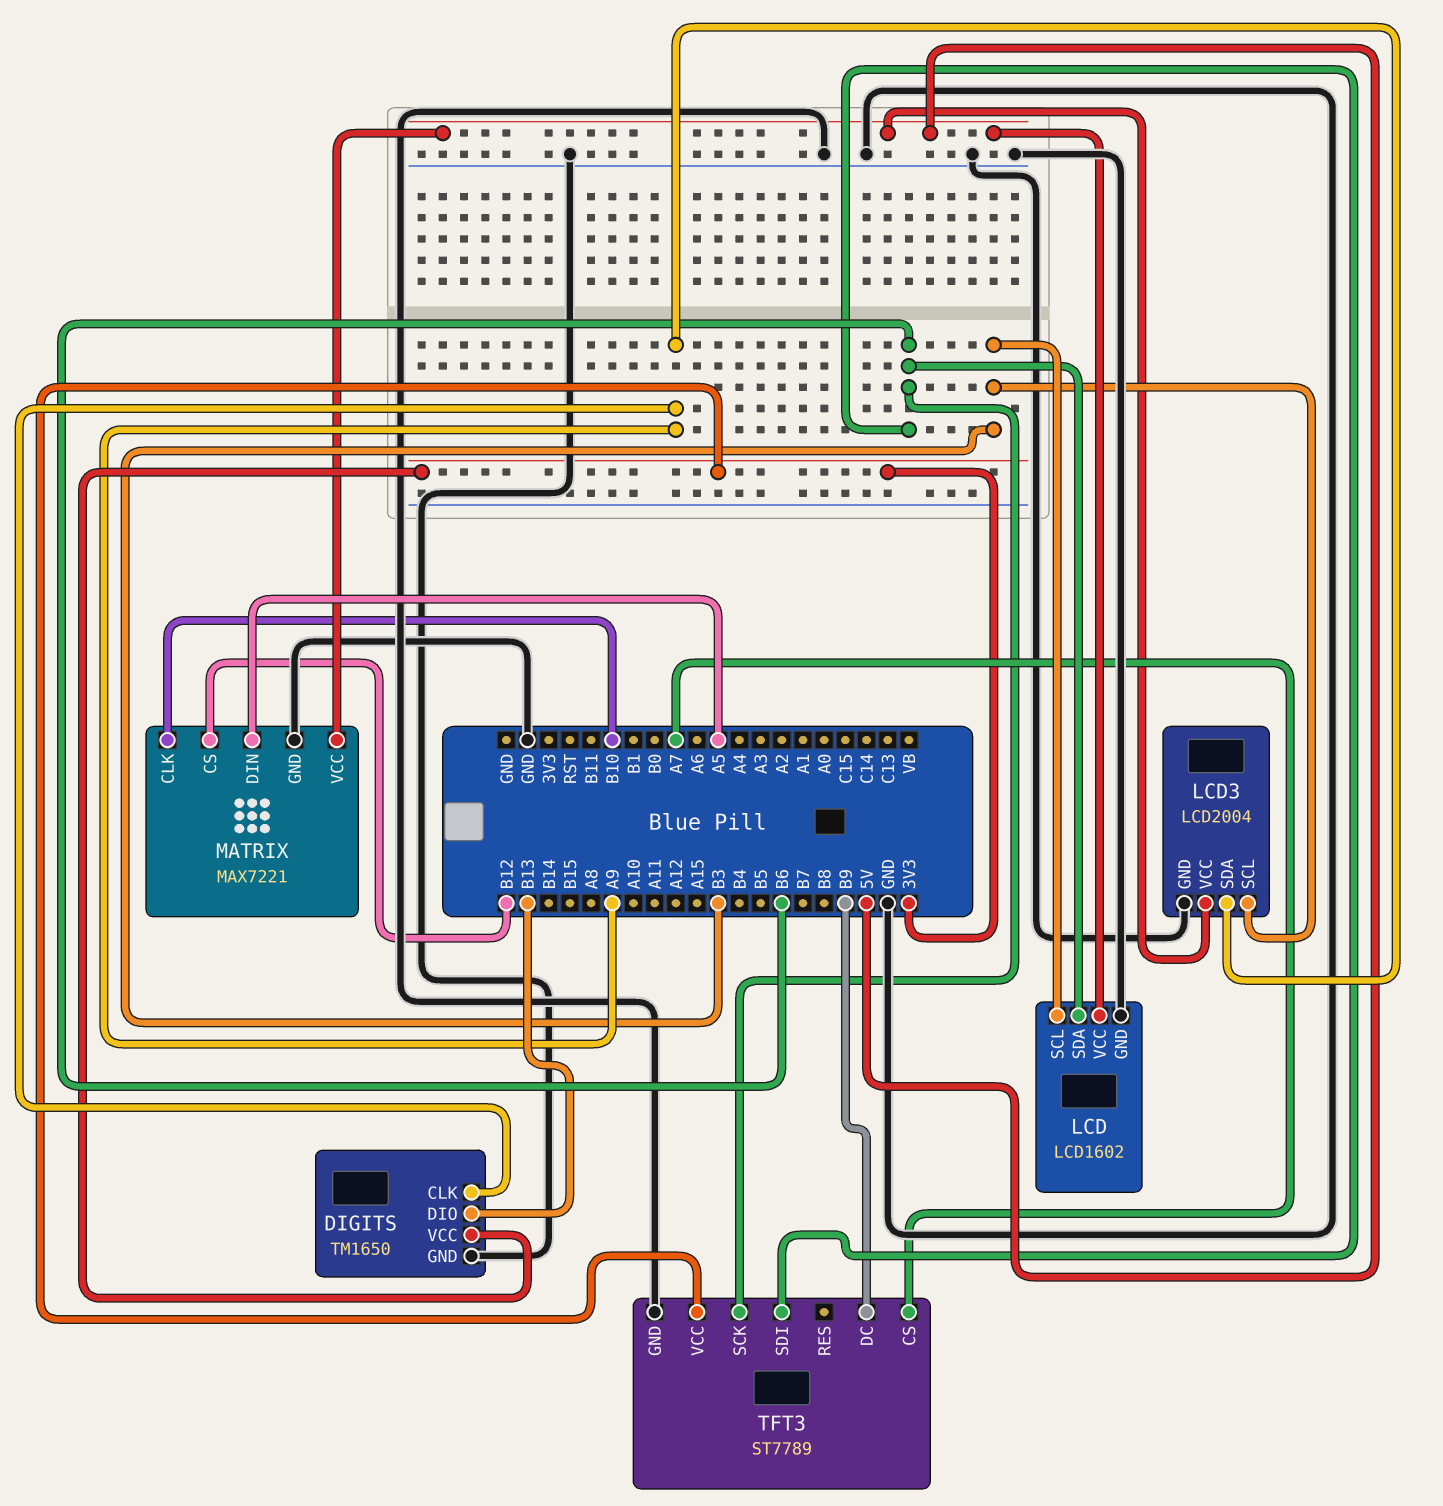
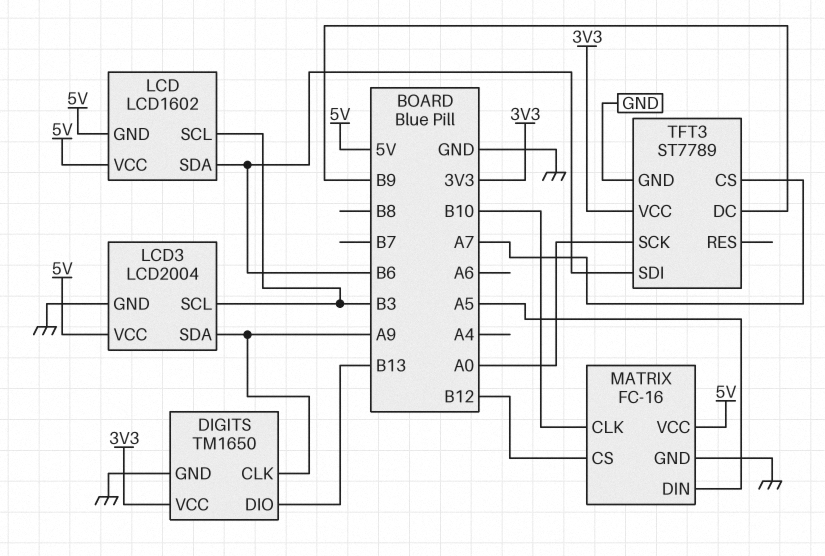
LCD pin GND: GND -> 5V
MATRIX: MAX7221 -> FC-16
TFT3 pin SCK: B6 -> A0

